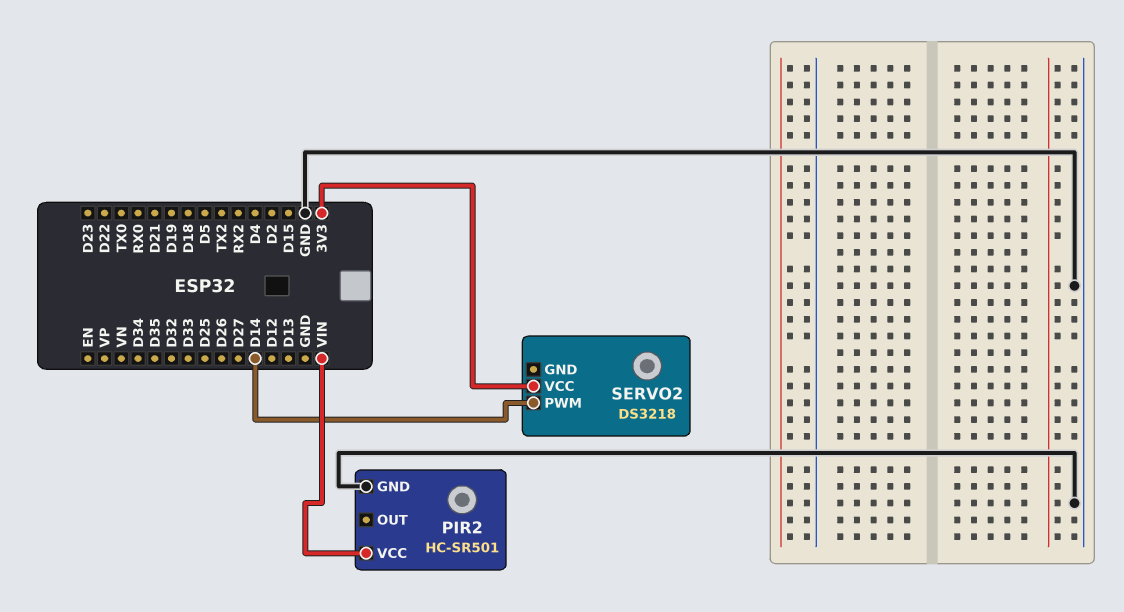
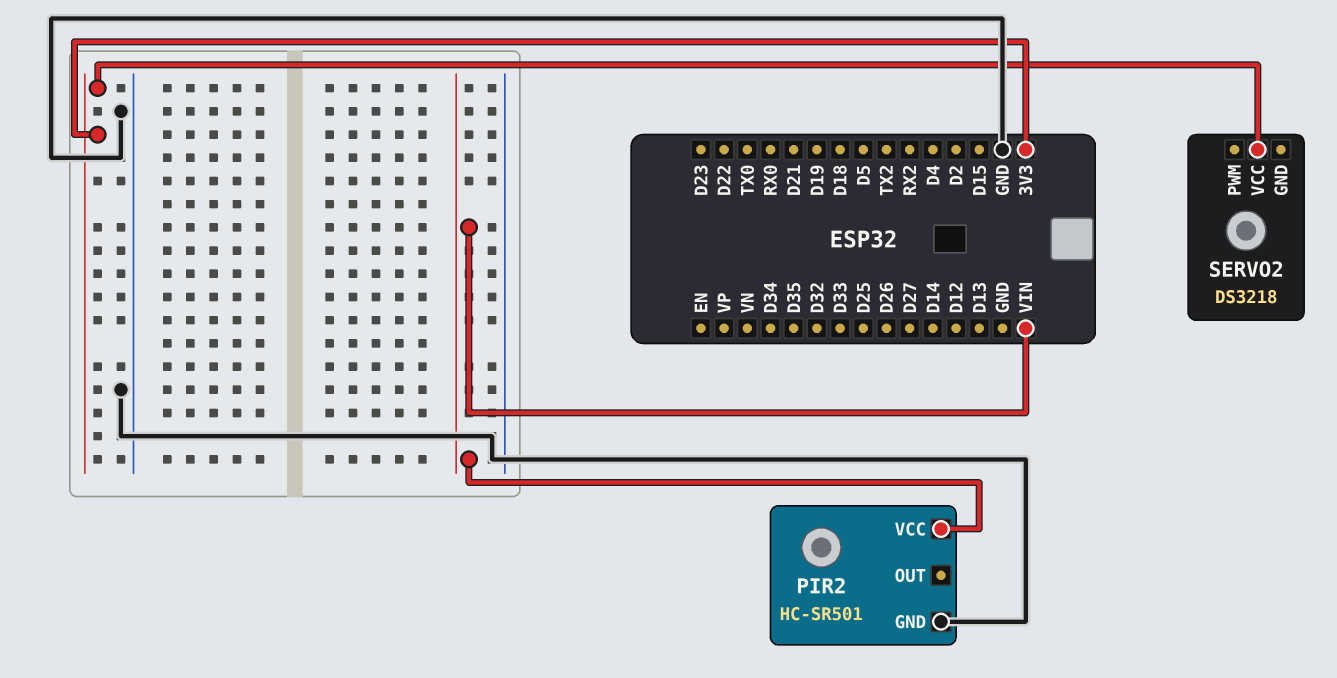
SERVO2 pin PWM: D14 -> none

